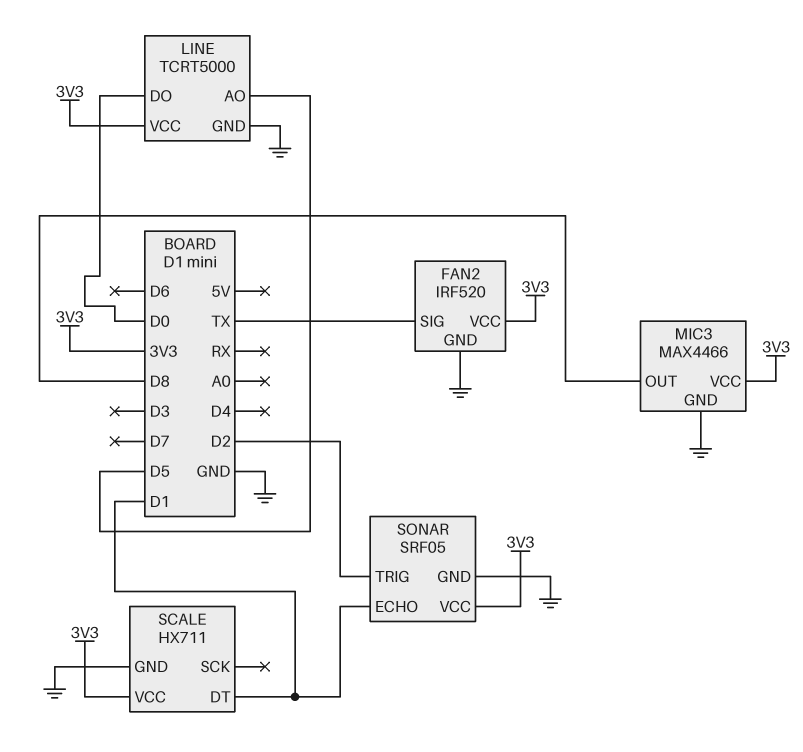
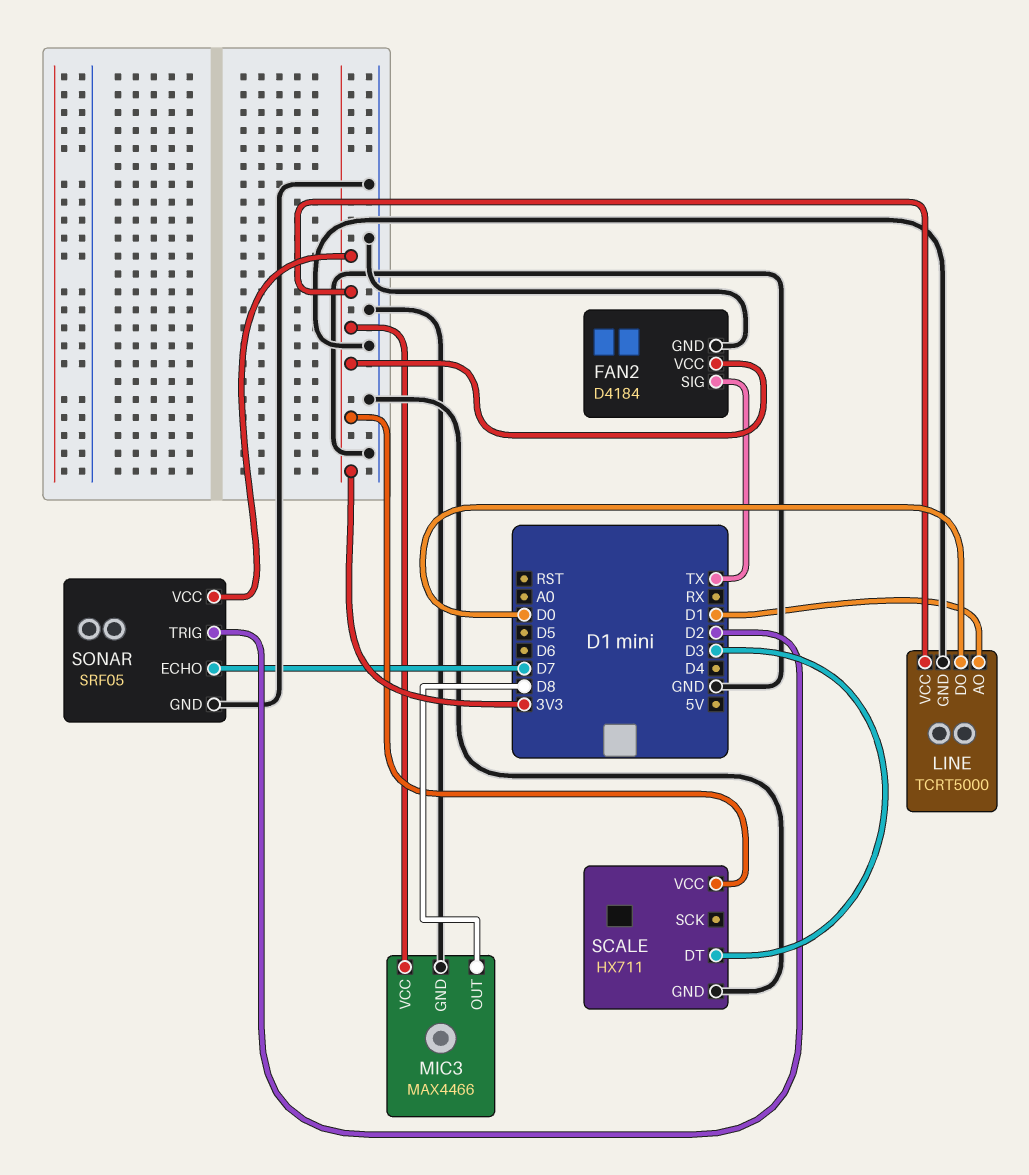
FAN2: IRF520 -> D4184
LINE pin AO: D5 -> D1
SCALE pin DT: D1 -> D3
SONAR pin ECHO: D1 -> D7

